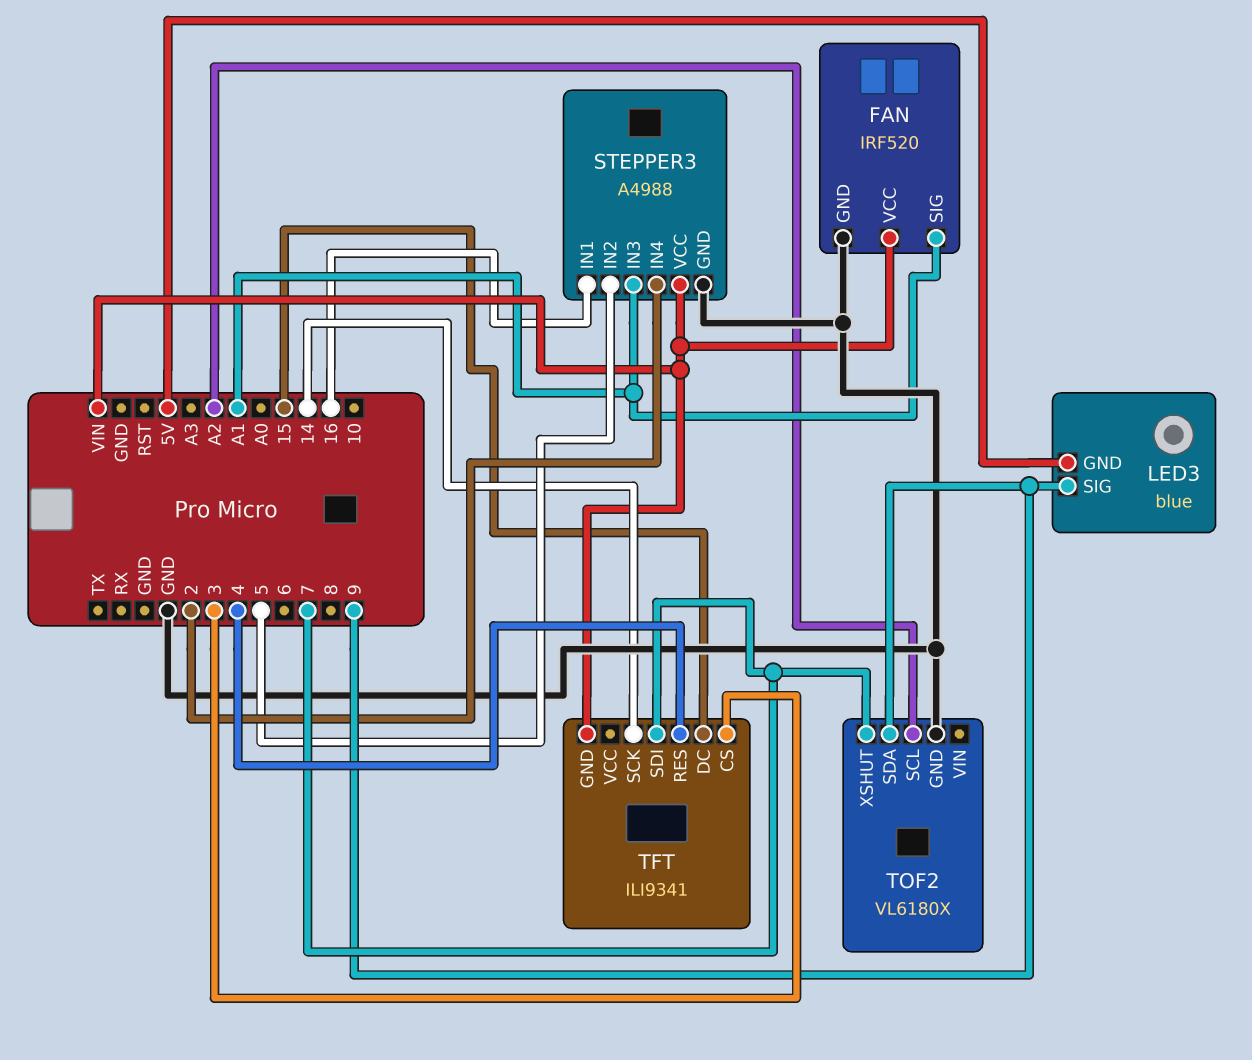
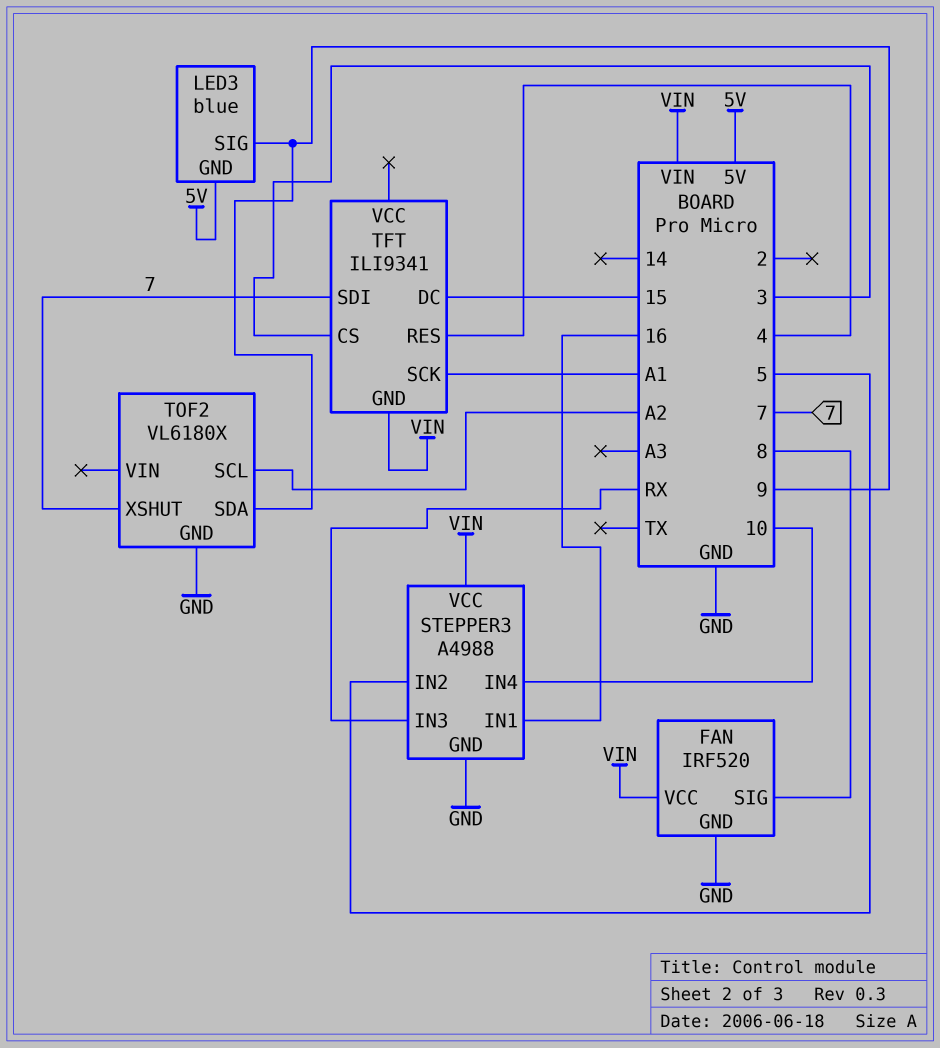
FAN pin SIG: A1 -> 8
STEPPER3 pin IN3: A1 -> RX
STEPPER3 pin IN4: 2 -> 10
TFT pin SCK: 14 -> A1

